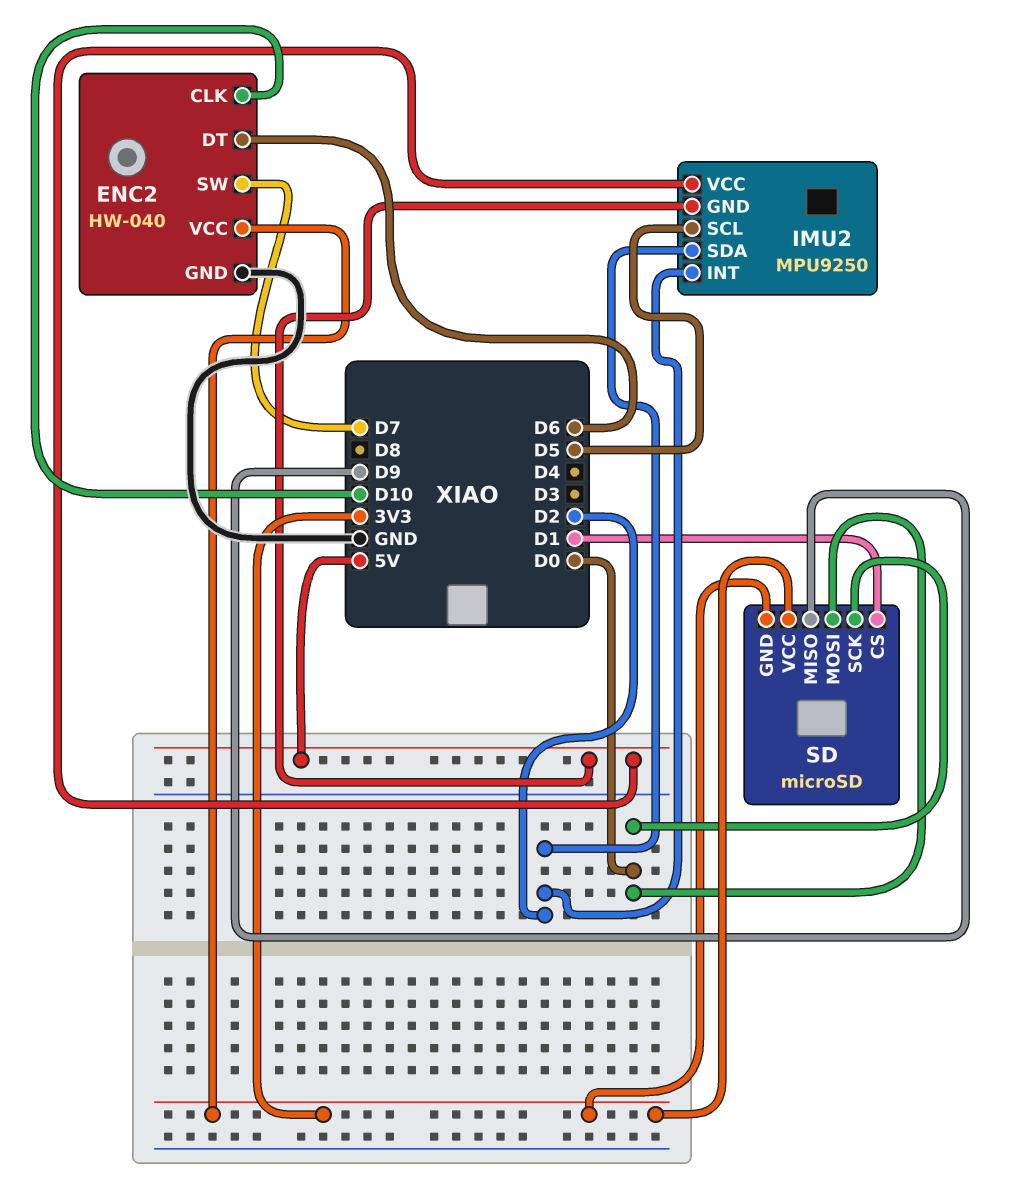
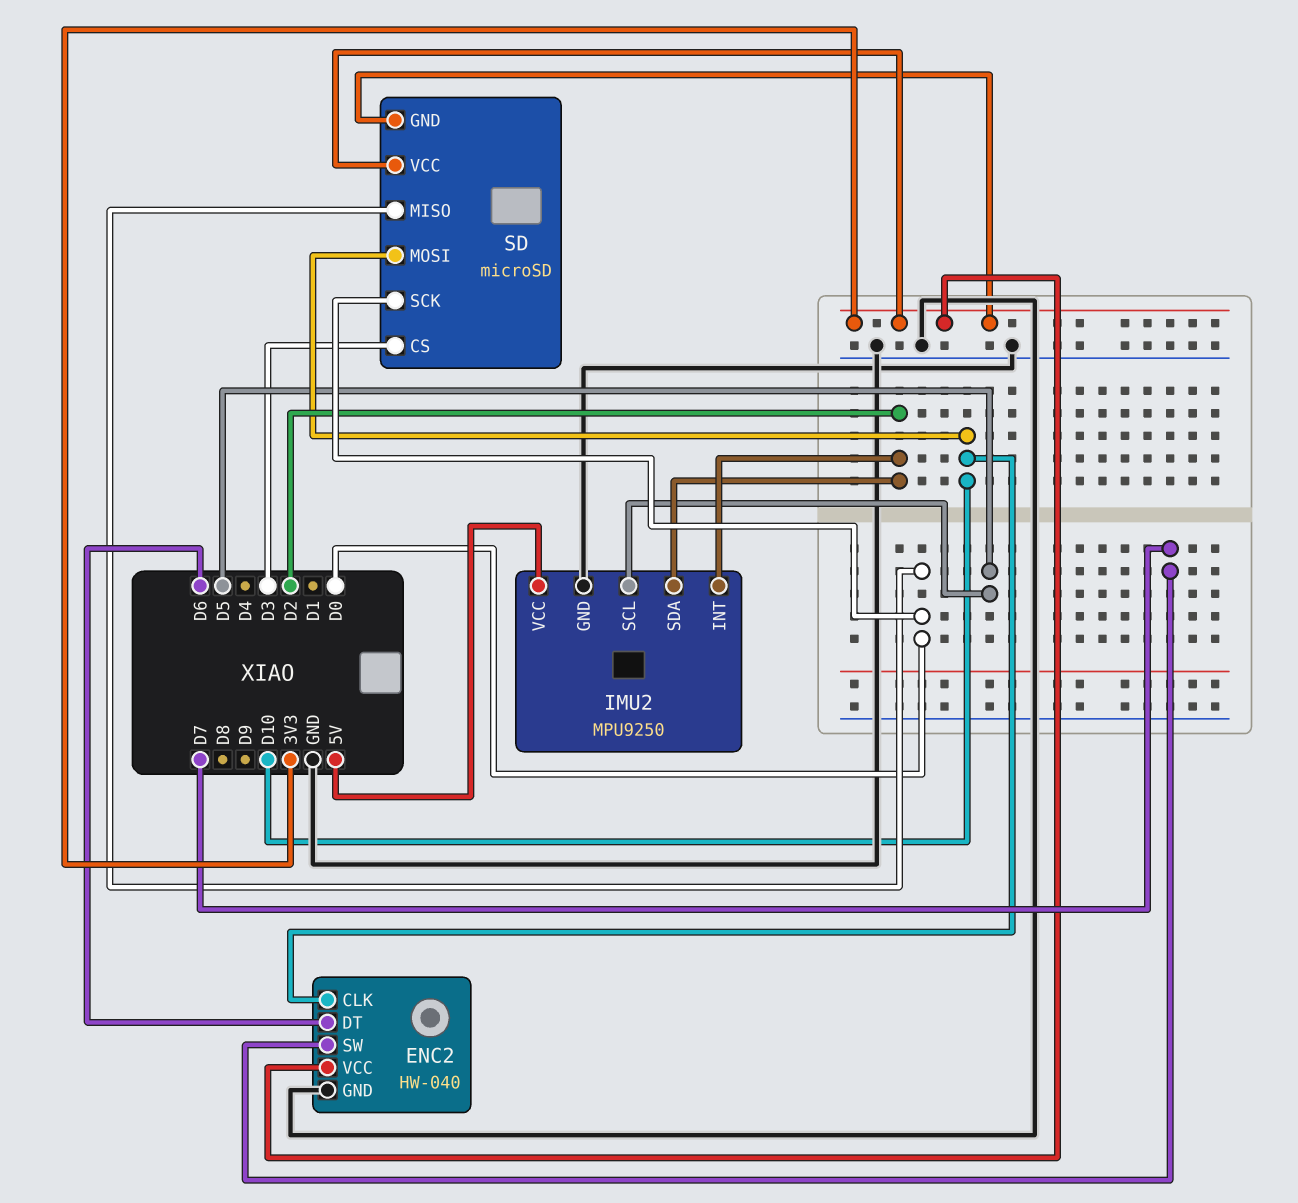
IMU2 pin GND: 5V -> GND
SD pin CS: D1 -> D3
SD pin MISO: D9 -> D0
SD pin MOSI: D0 -> D10

